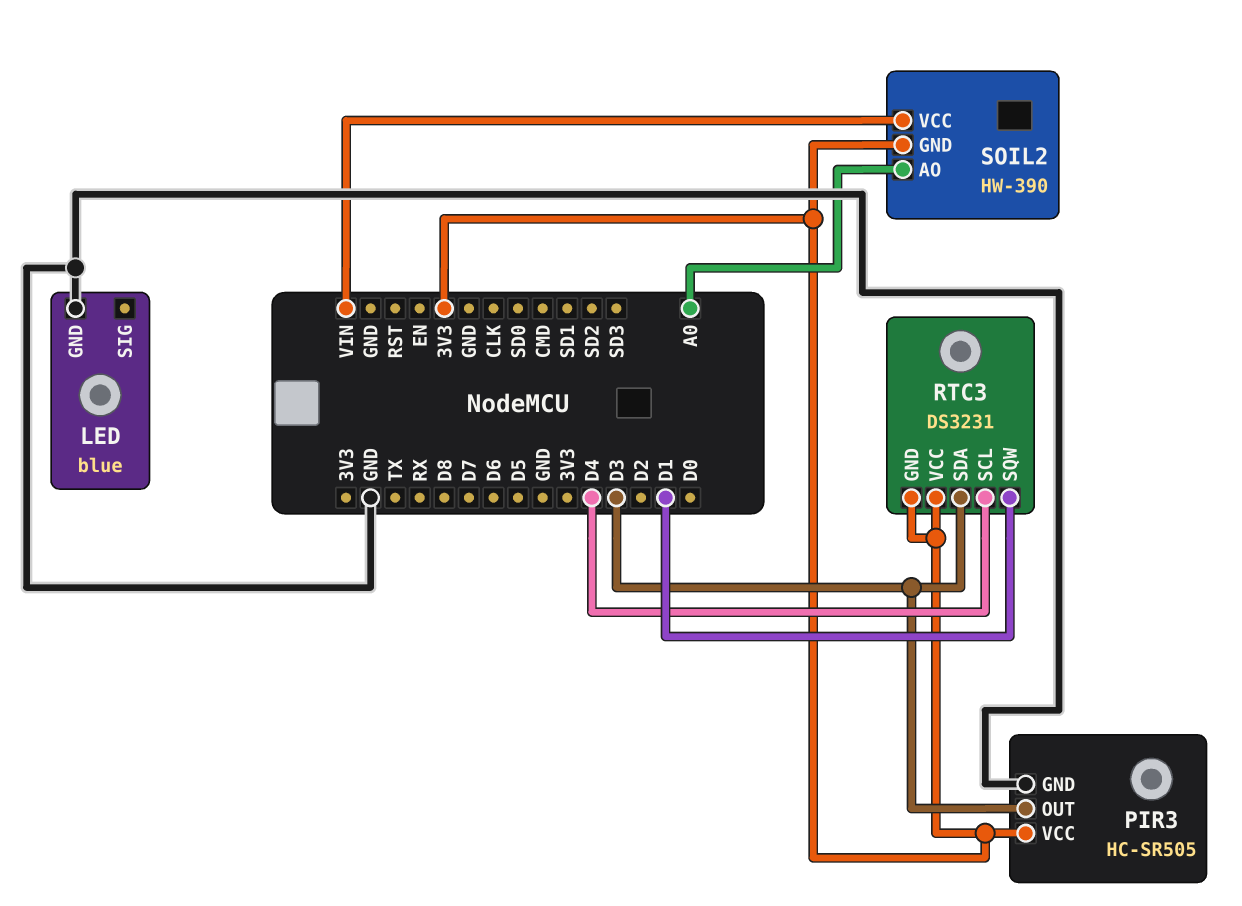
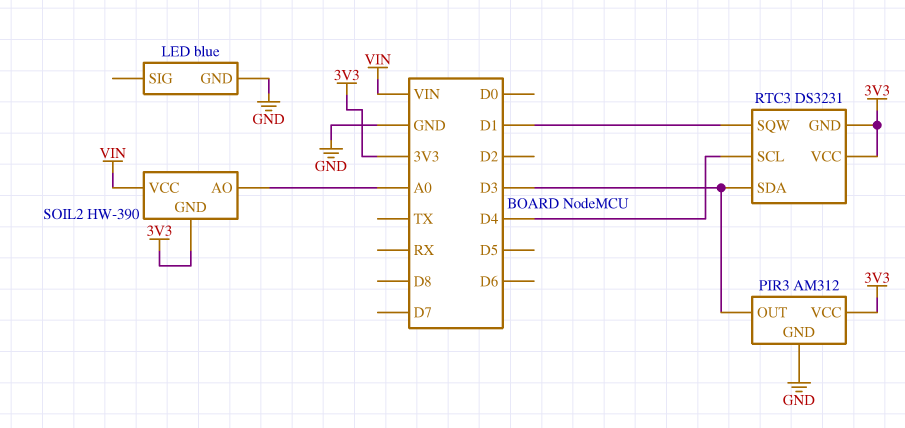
PIR3: HC-SR505 -> AM312

